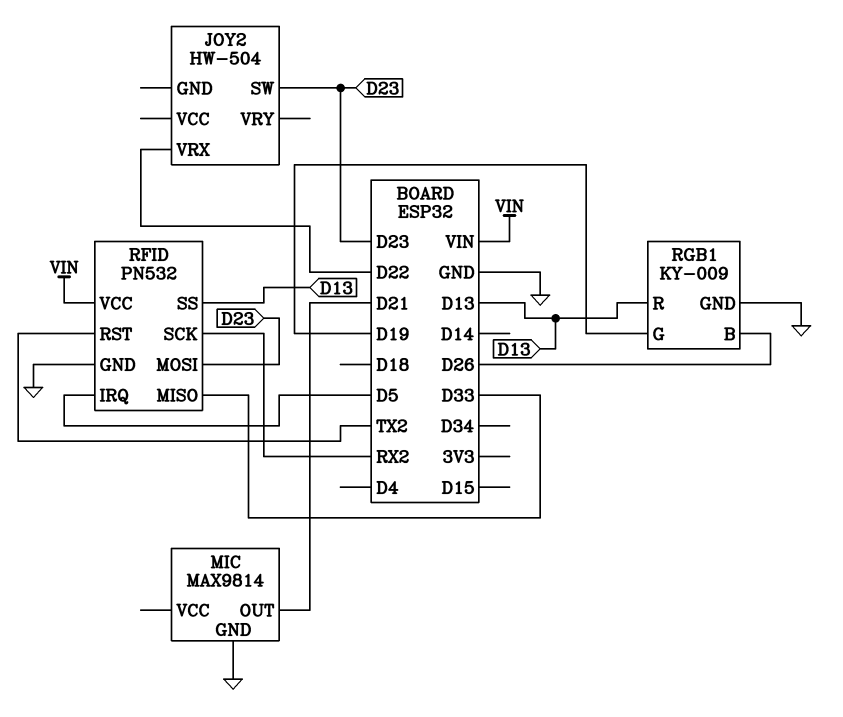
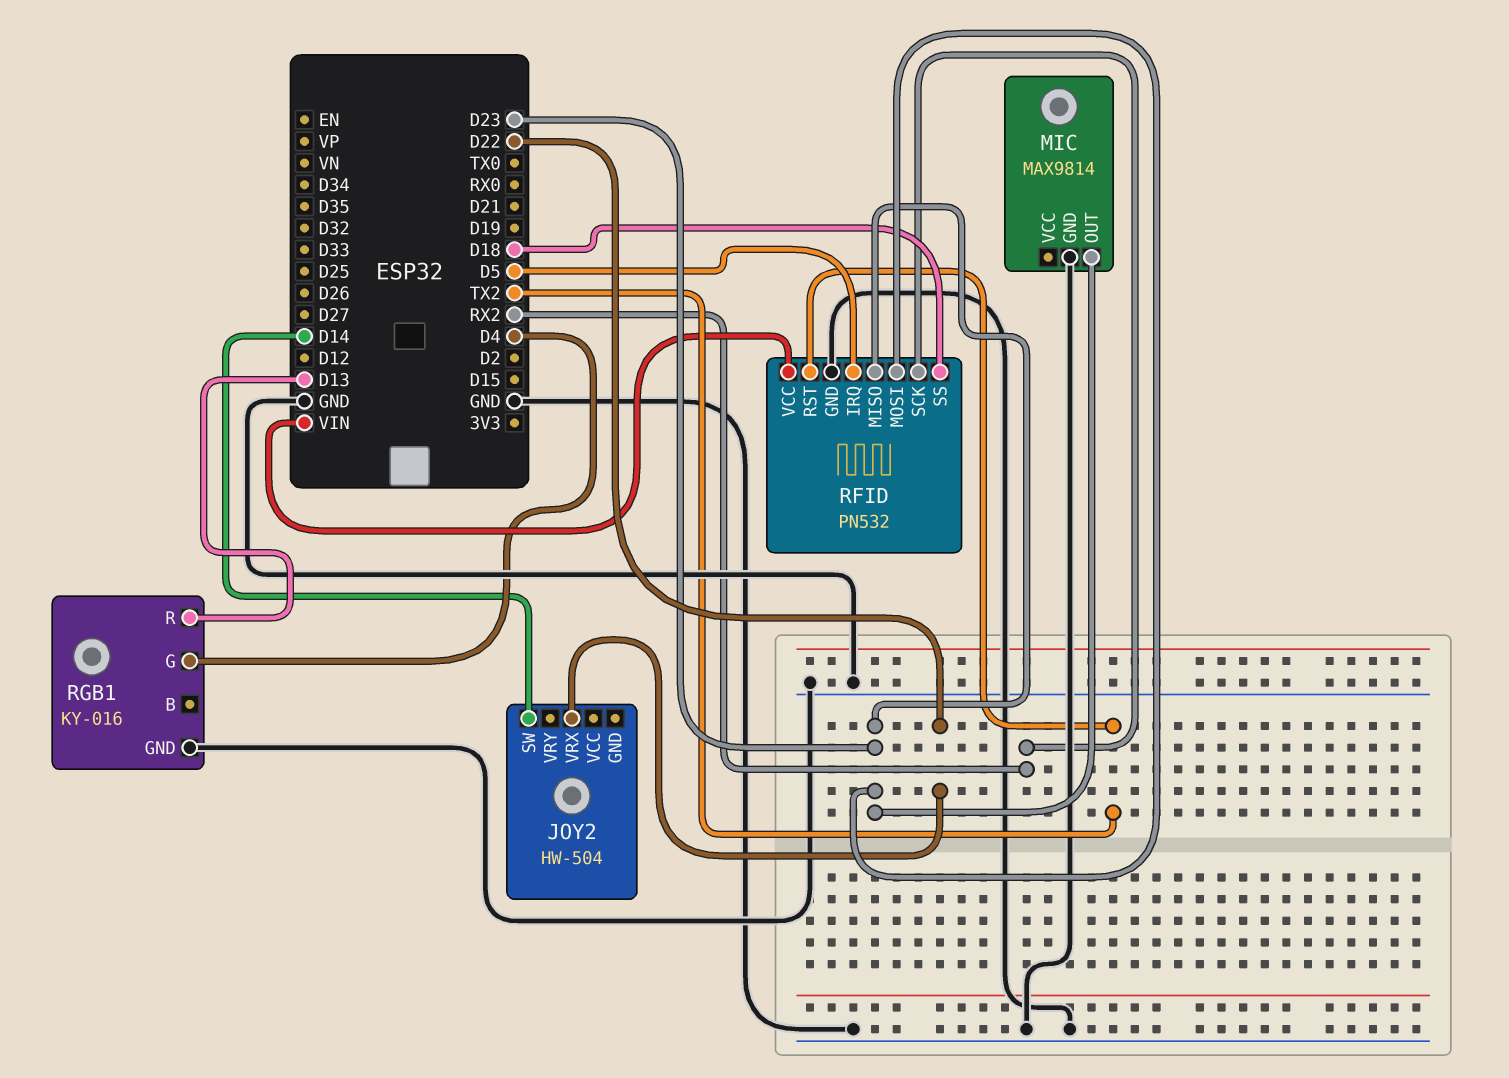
JOY2 pin SW: D23 -> D14
MIC pin OUT: D21 -> D23
RFID pin MISO: D33 -> D23
RFID pin SS: D13 -> D18
RGB1: KY-009 -> KY-016
RGB1 pin B: D26 -> none
RGB1 pin G: D19 -> D4

